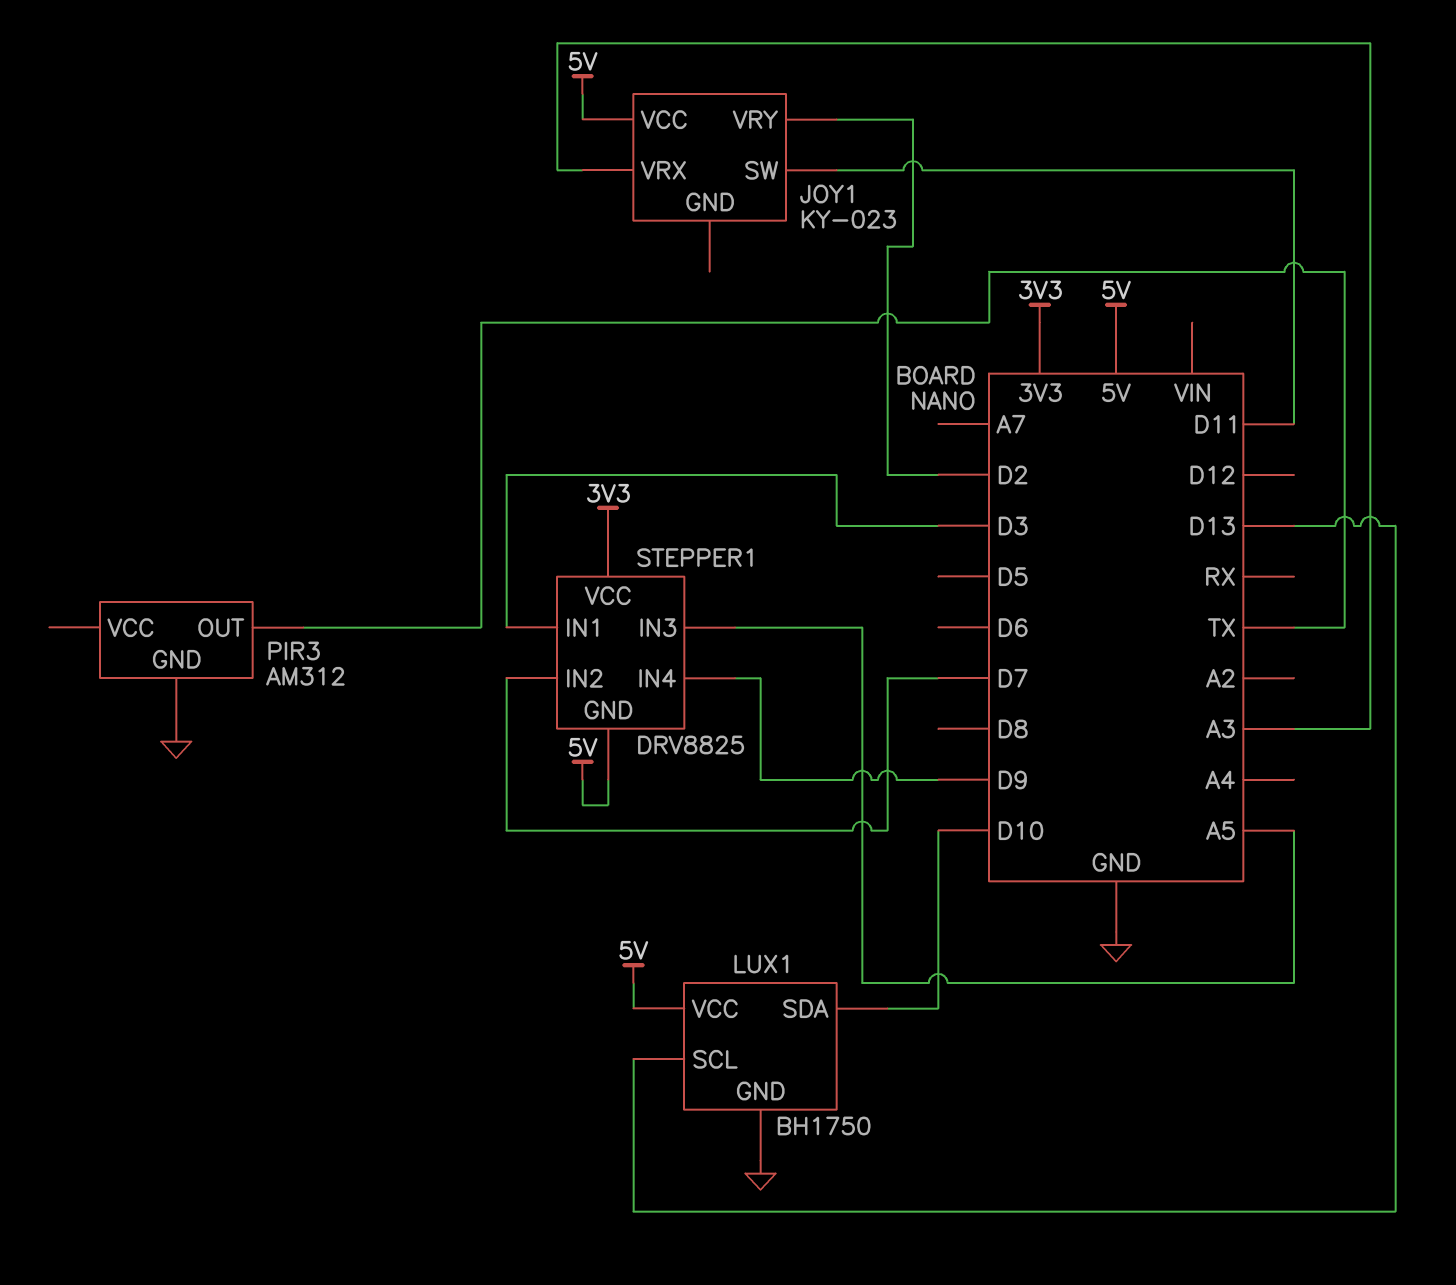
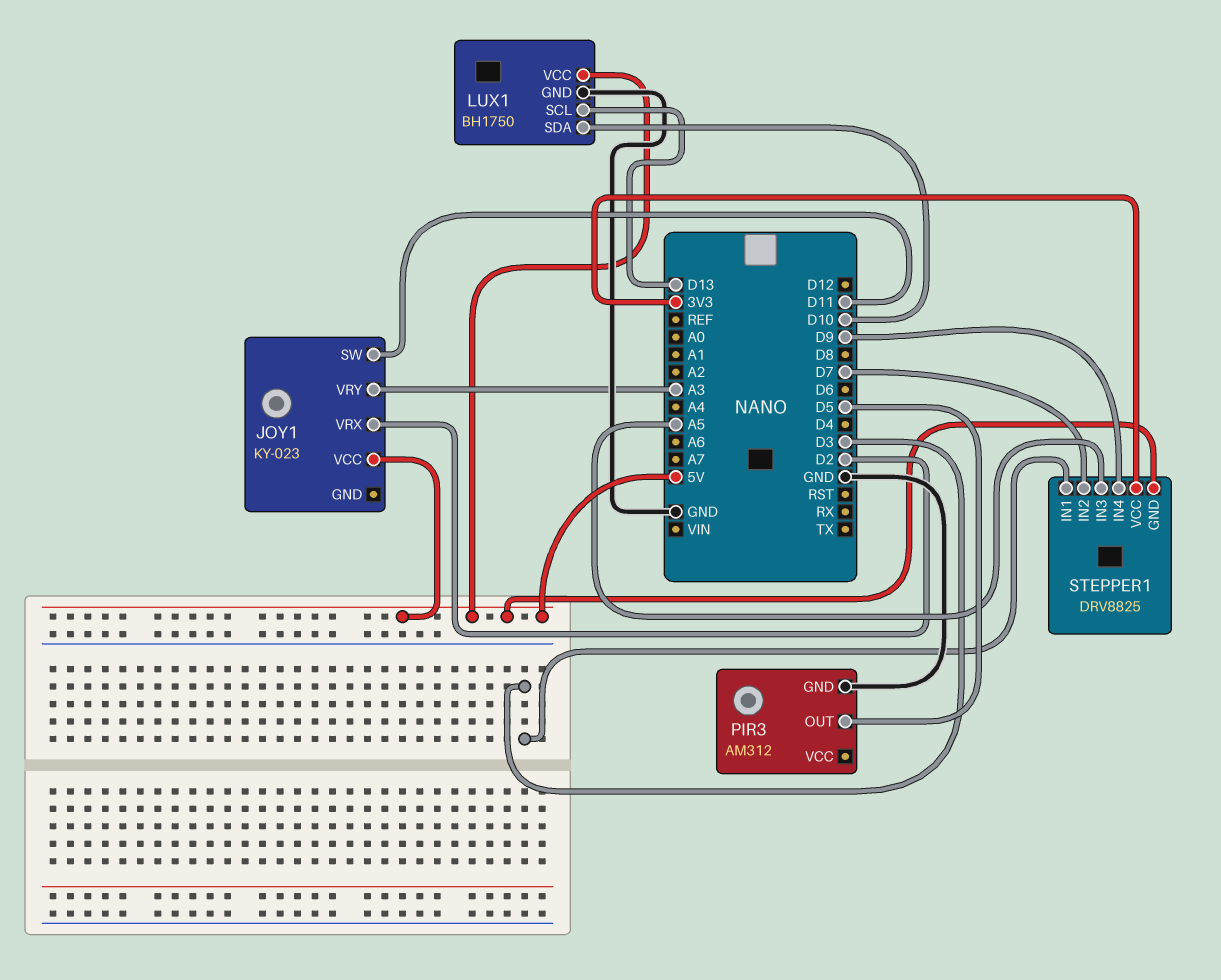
JOY1 pin VRX: A3 -> D2
JOY1 pin VRY: D2 -> A3
PIR3 pin OUT: TX -> D5

